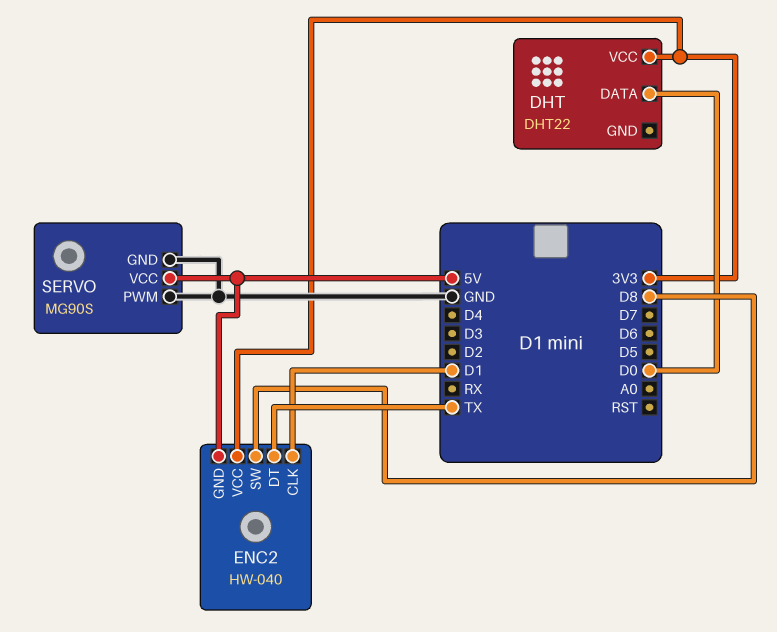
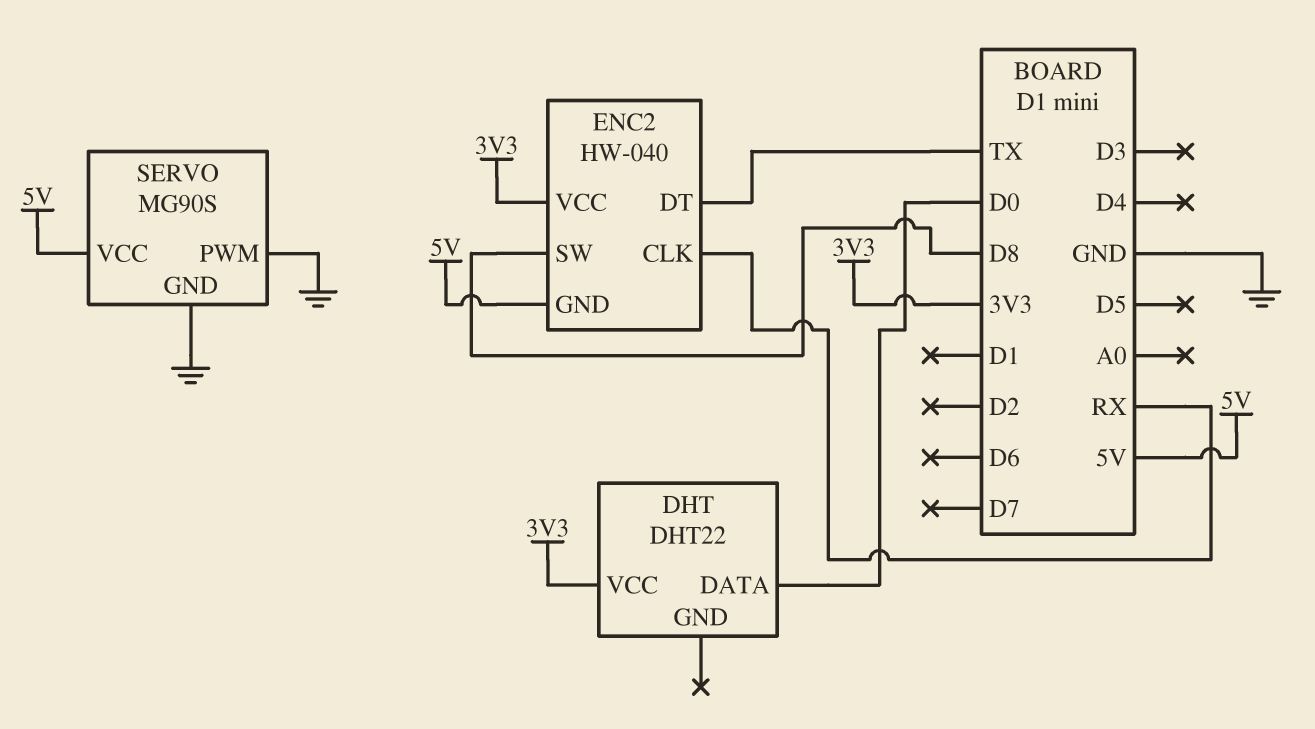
ENC2 pin CLK: D1 -> RX

